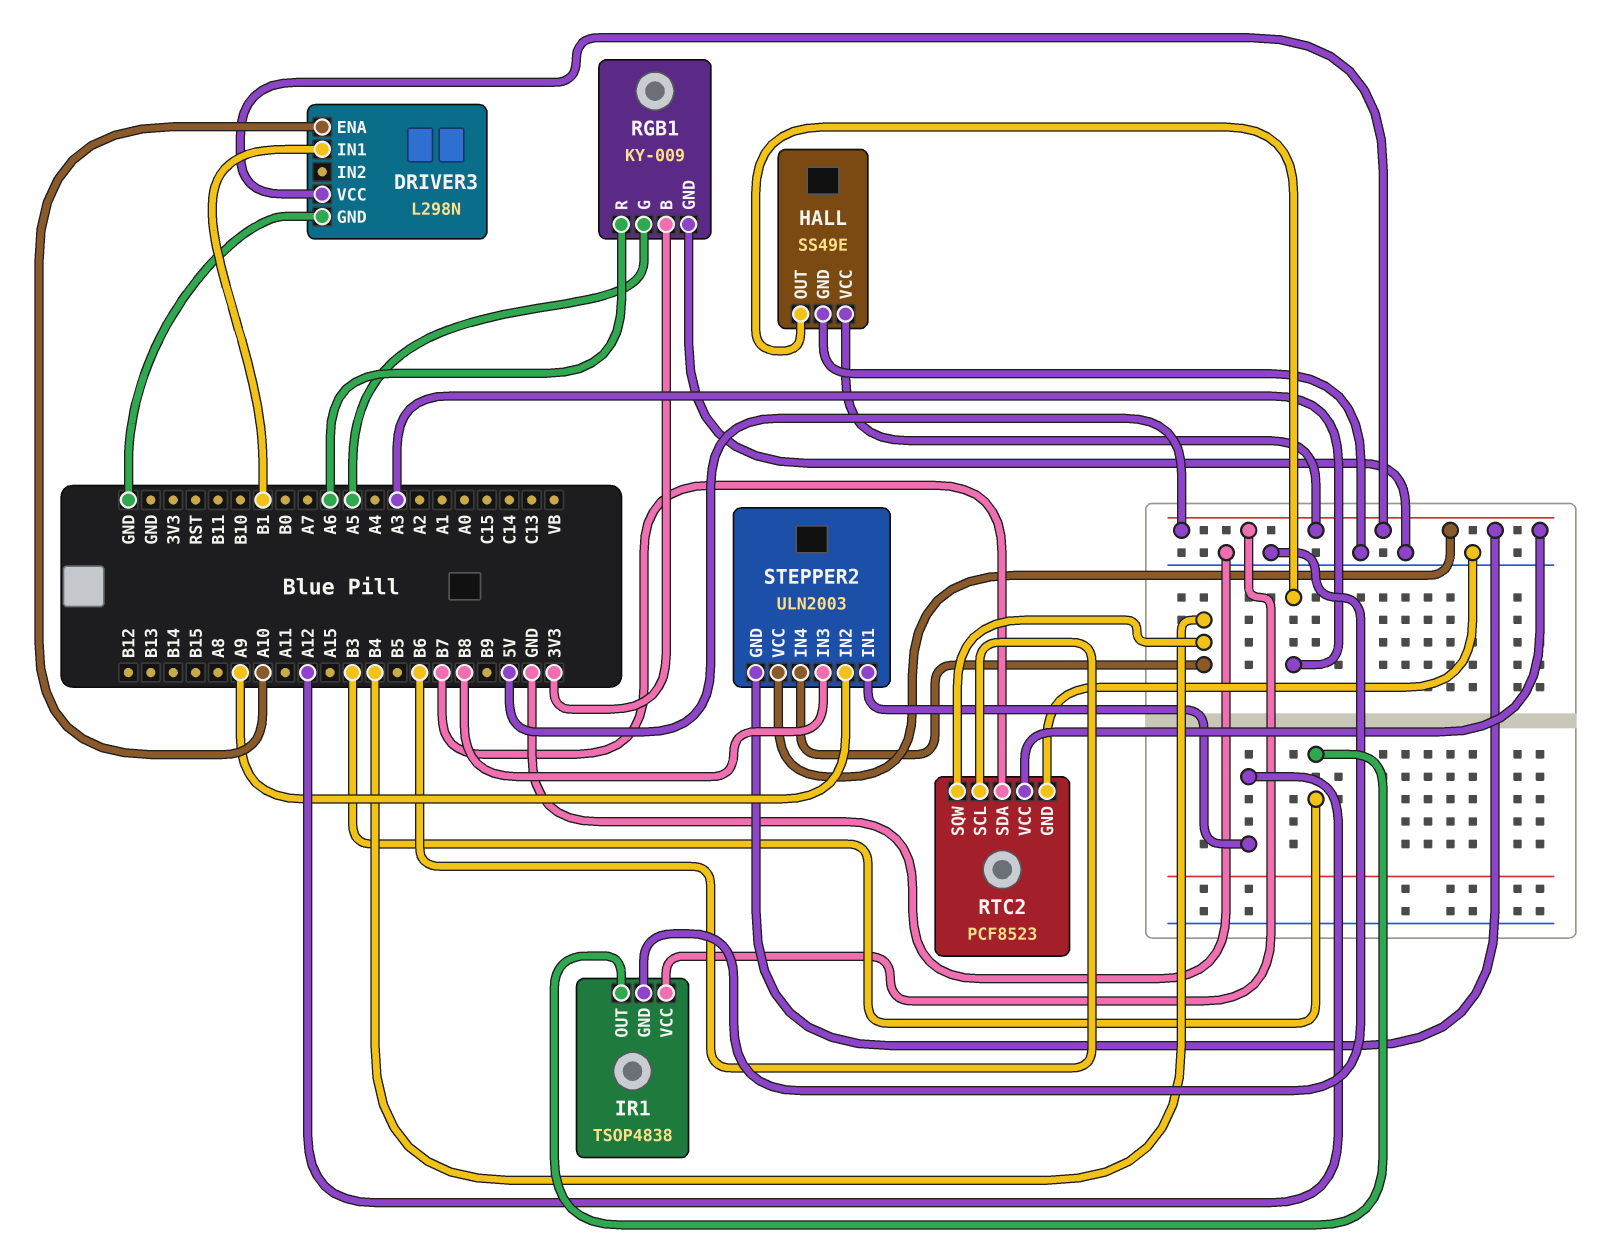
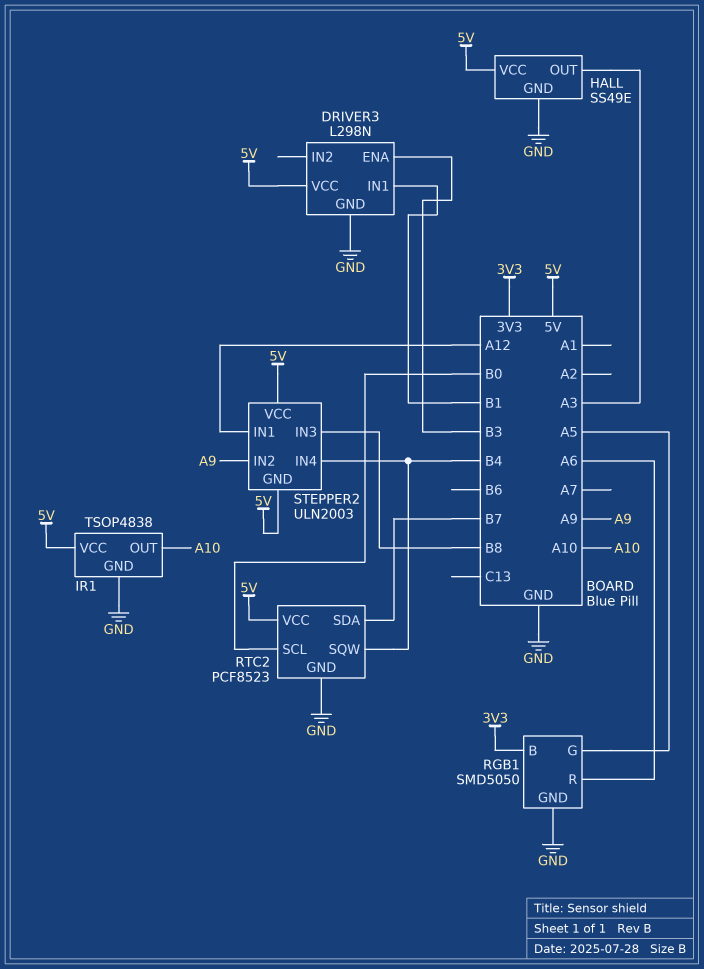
DRIVER3 pin ENA: A10 -> B3
IR1 pin OUT: B3 -> A10
RGB1: KY-009 -> SMD5050
RTC2 pin SCL: B6 -> B0

